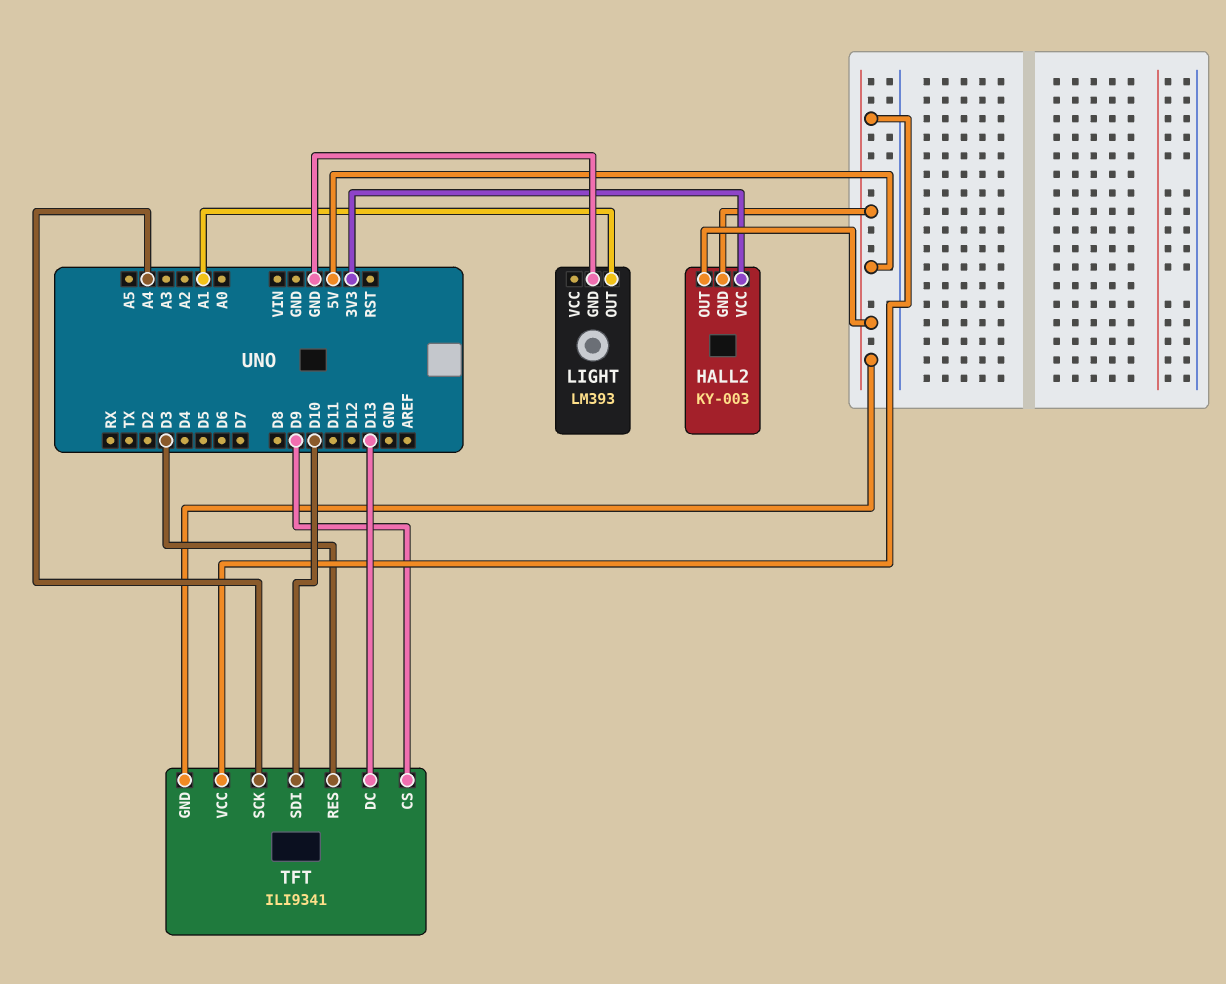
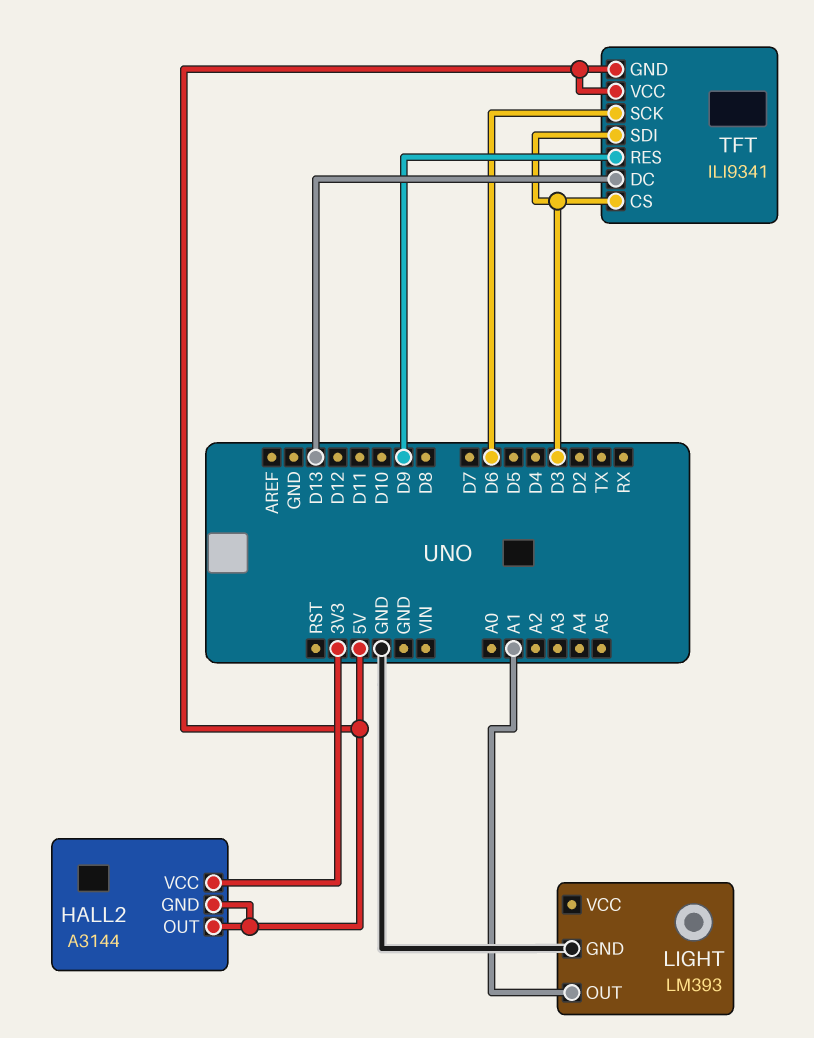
HALL2: KY-003 -> A3144
TFT pin CS: D9 -> D3
TFT pin RES: D3 -> D9
TFT pin SCK: A4 -> D6
TFT pin SDI: D10 -> D3

